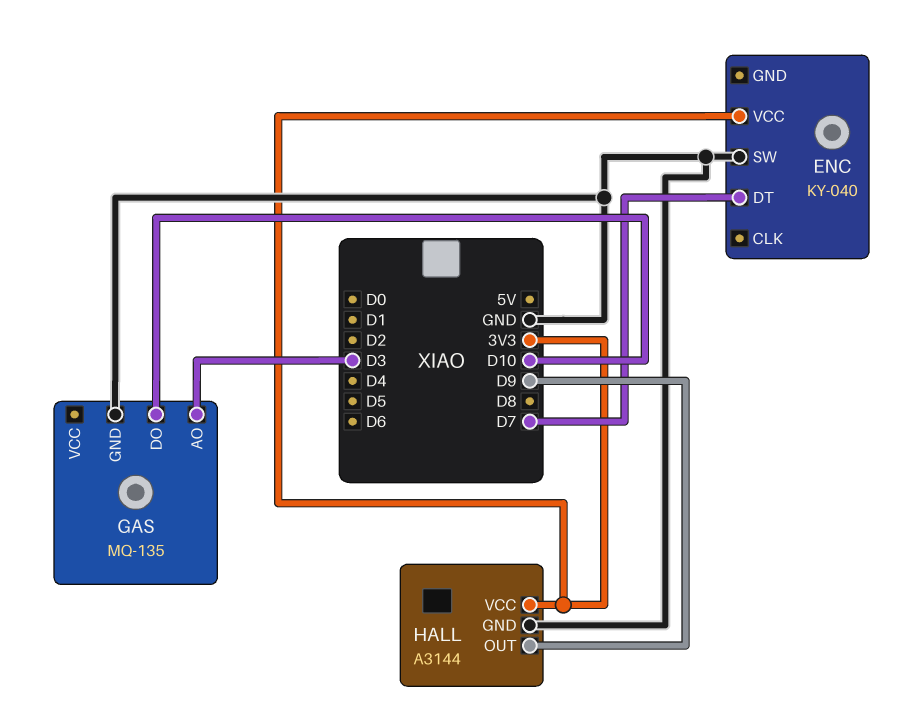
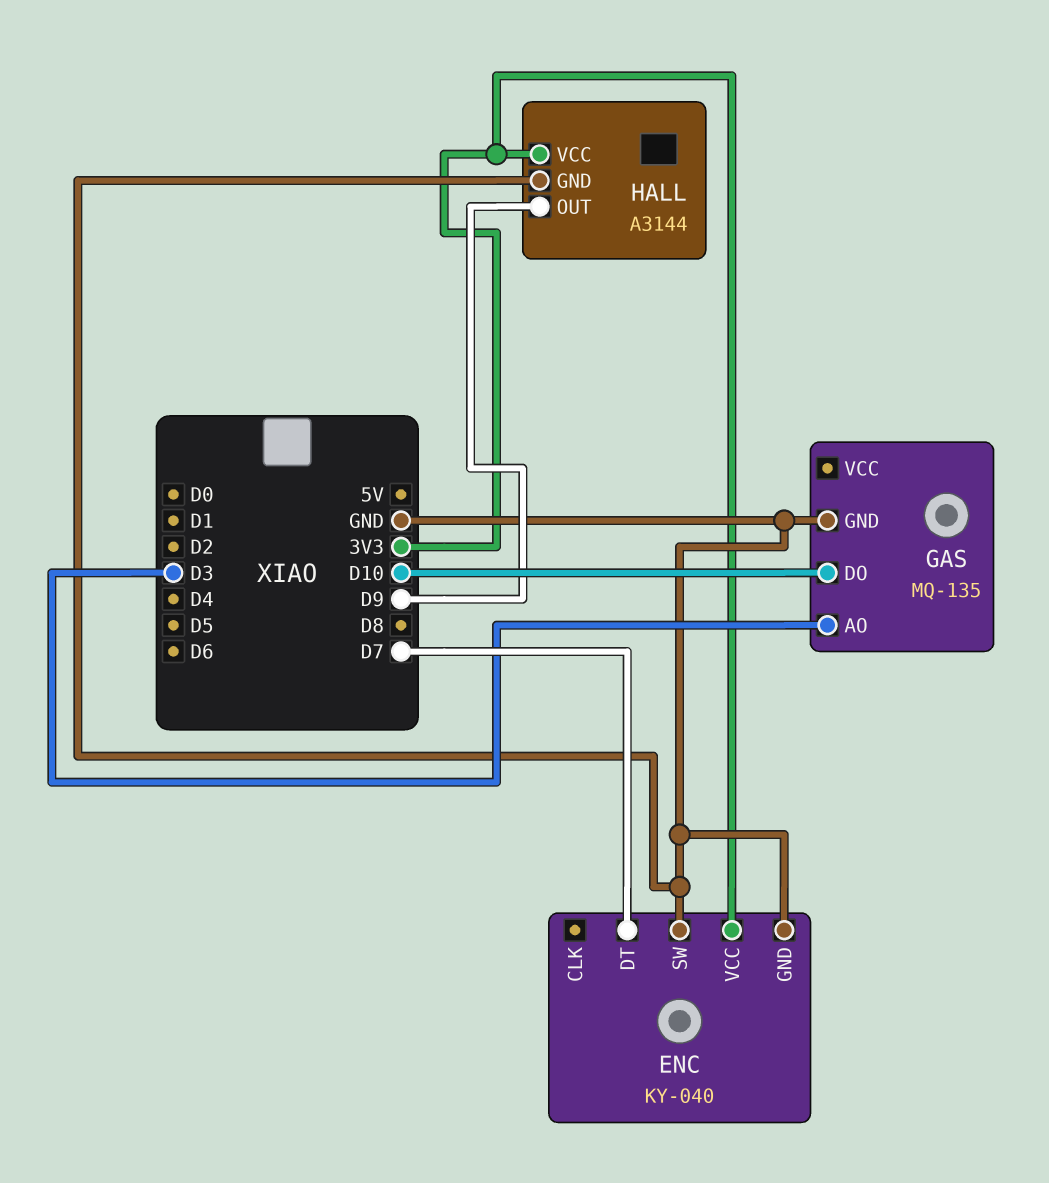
ENC pin GND: none -> GND

